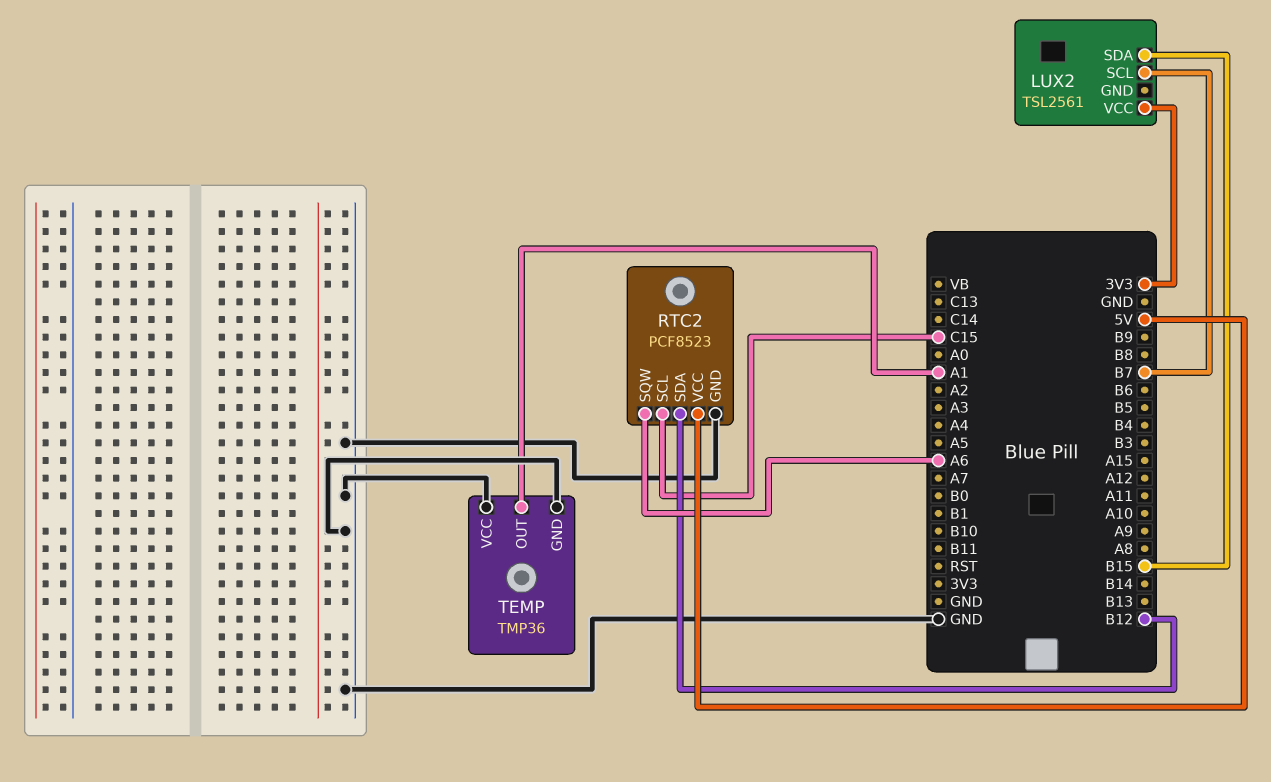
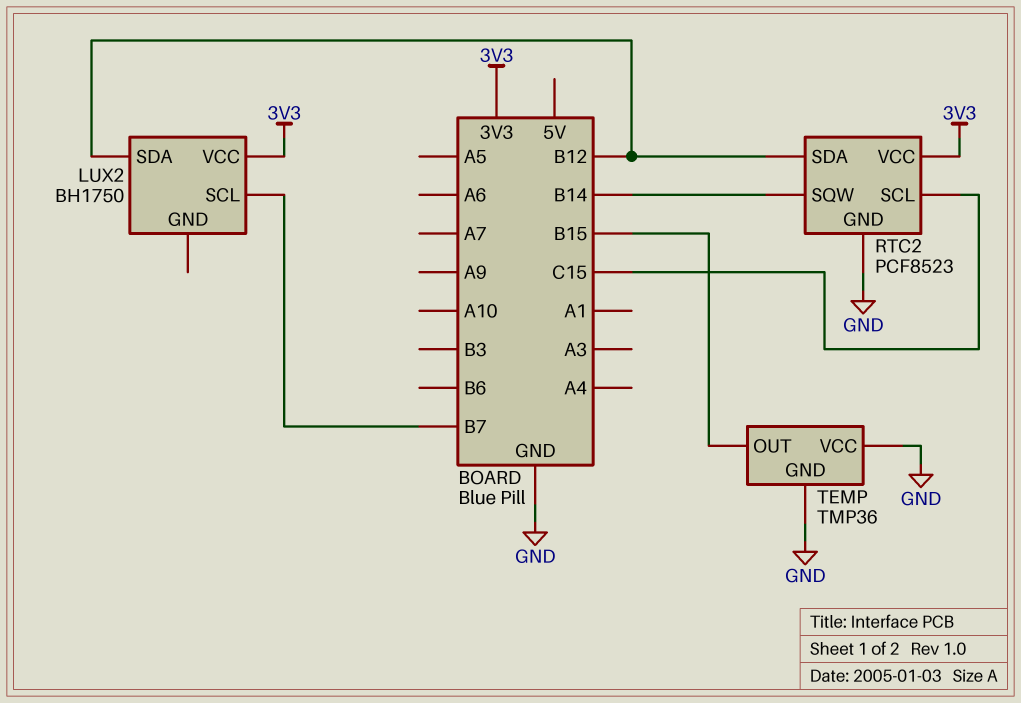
LUX2: TSL2561 -> BH1750
LUX2 pin SDA: B15 -> B12
RTC2 pin SQW: A6 -> B14
RTC2 pin VCC: 5V -> 3V3
TEMP pin OUT: A1 -> B15

